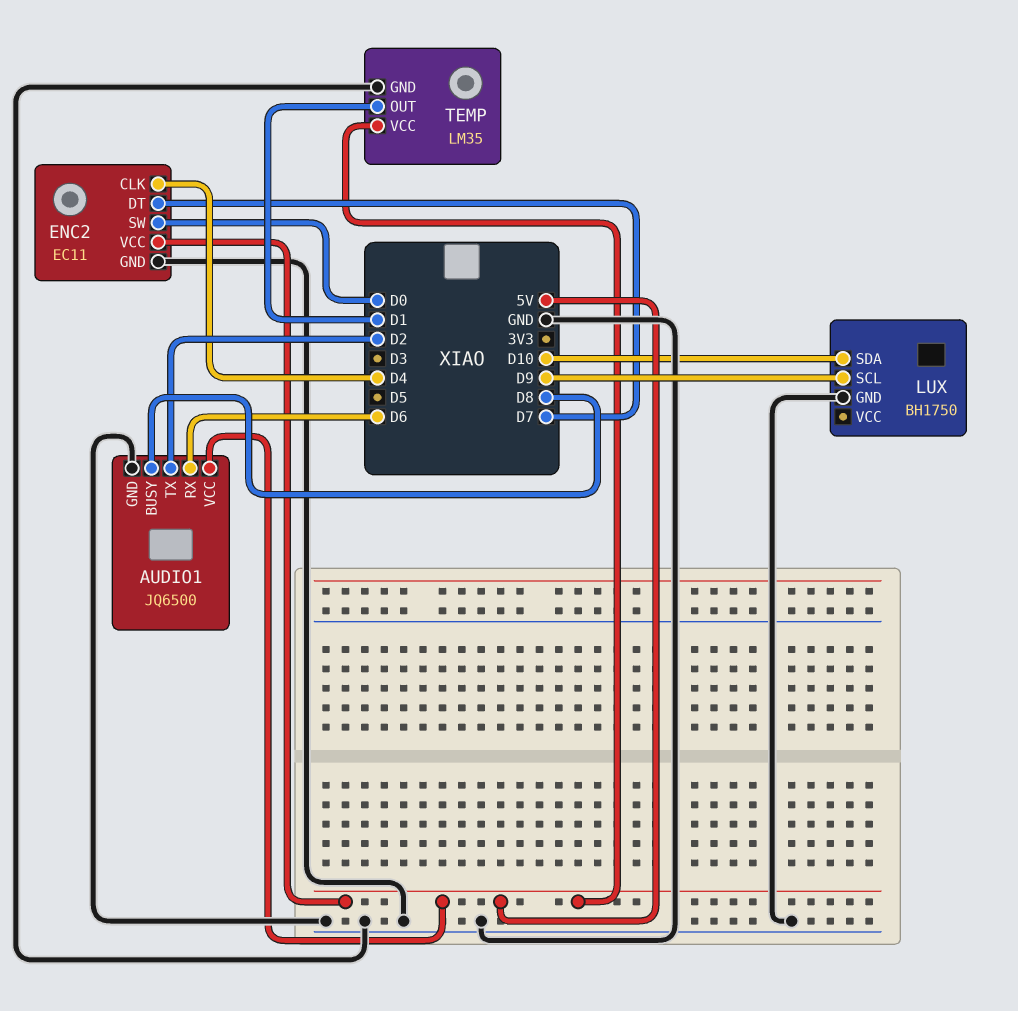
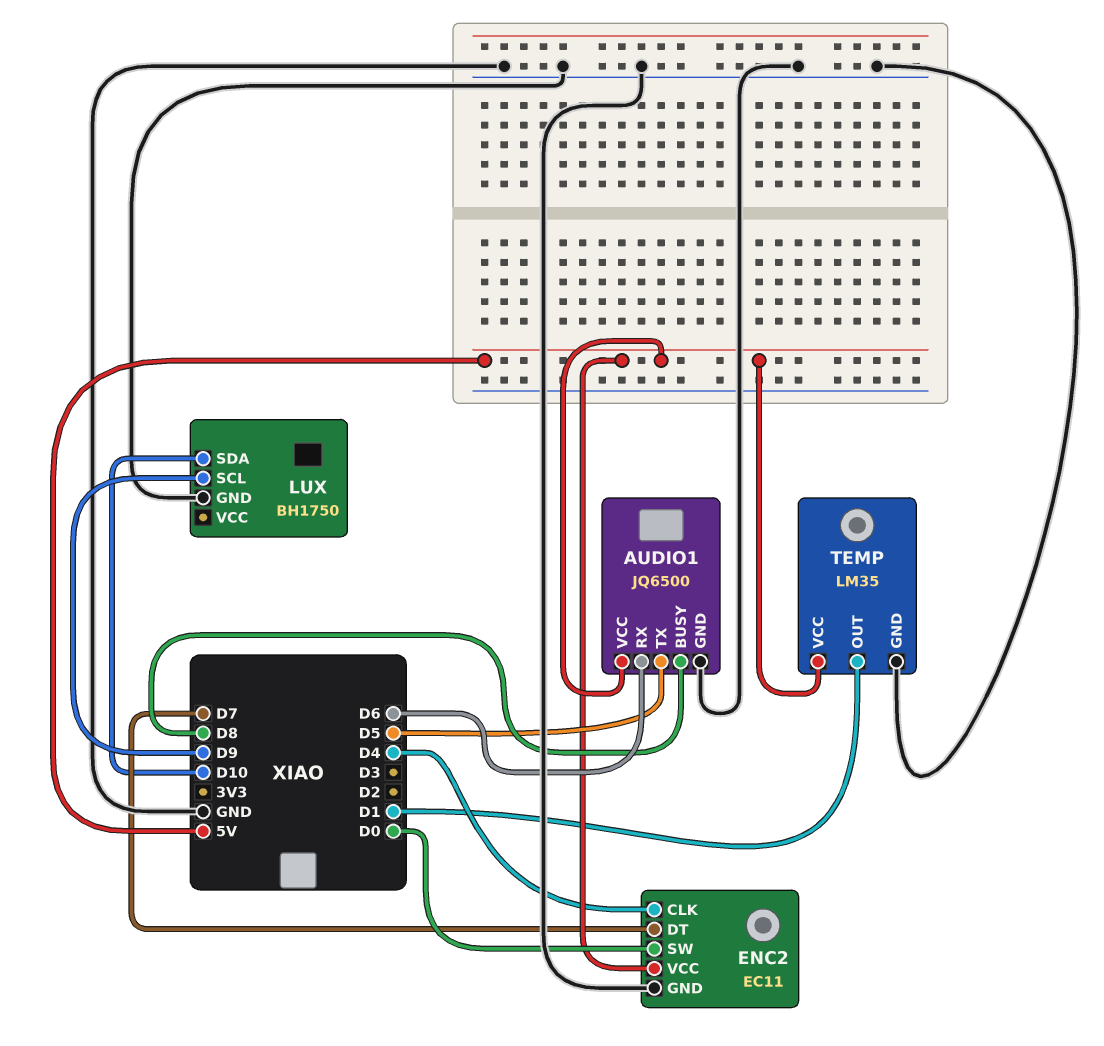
AUDIO1 pin TX: D2 -> D5

